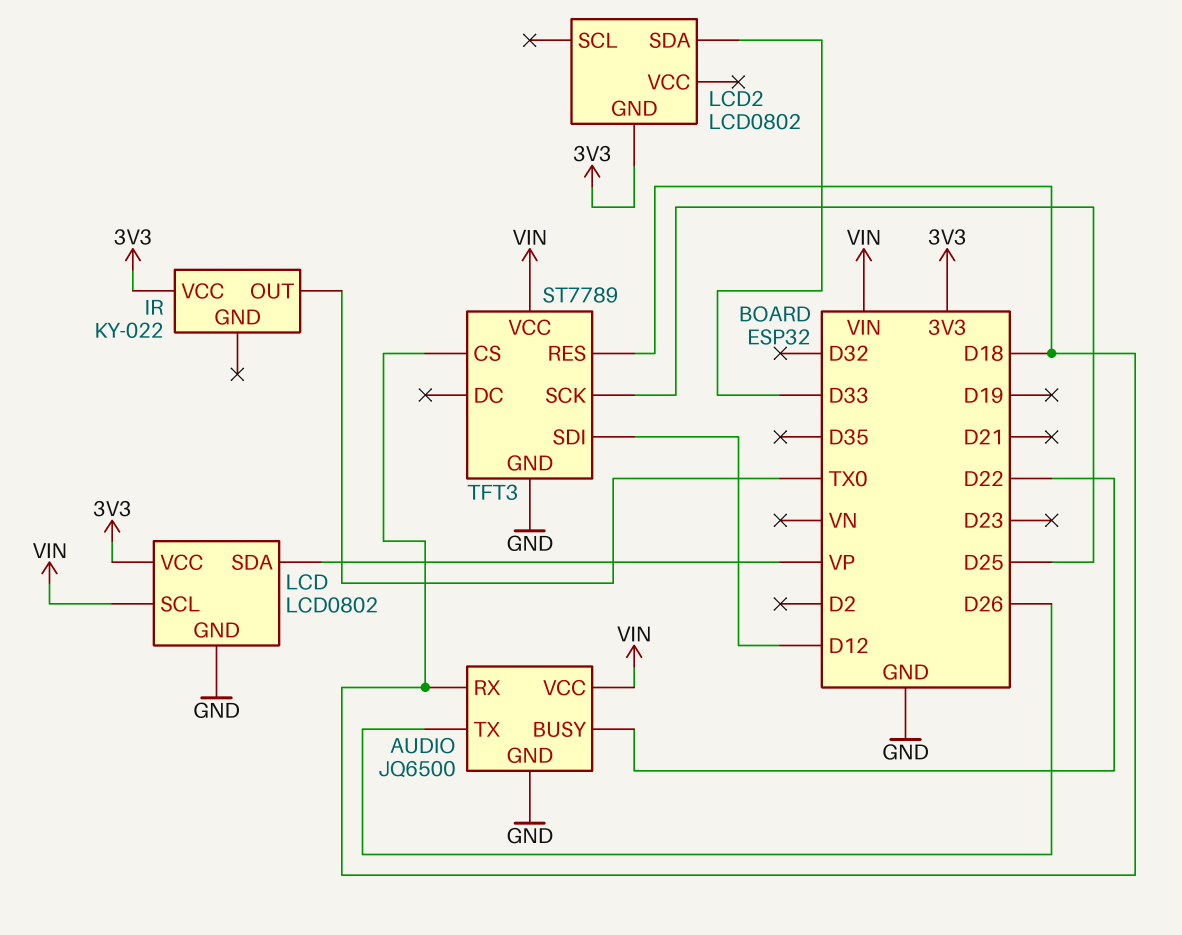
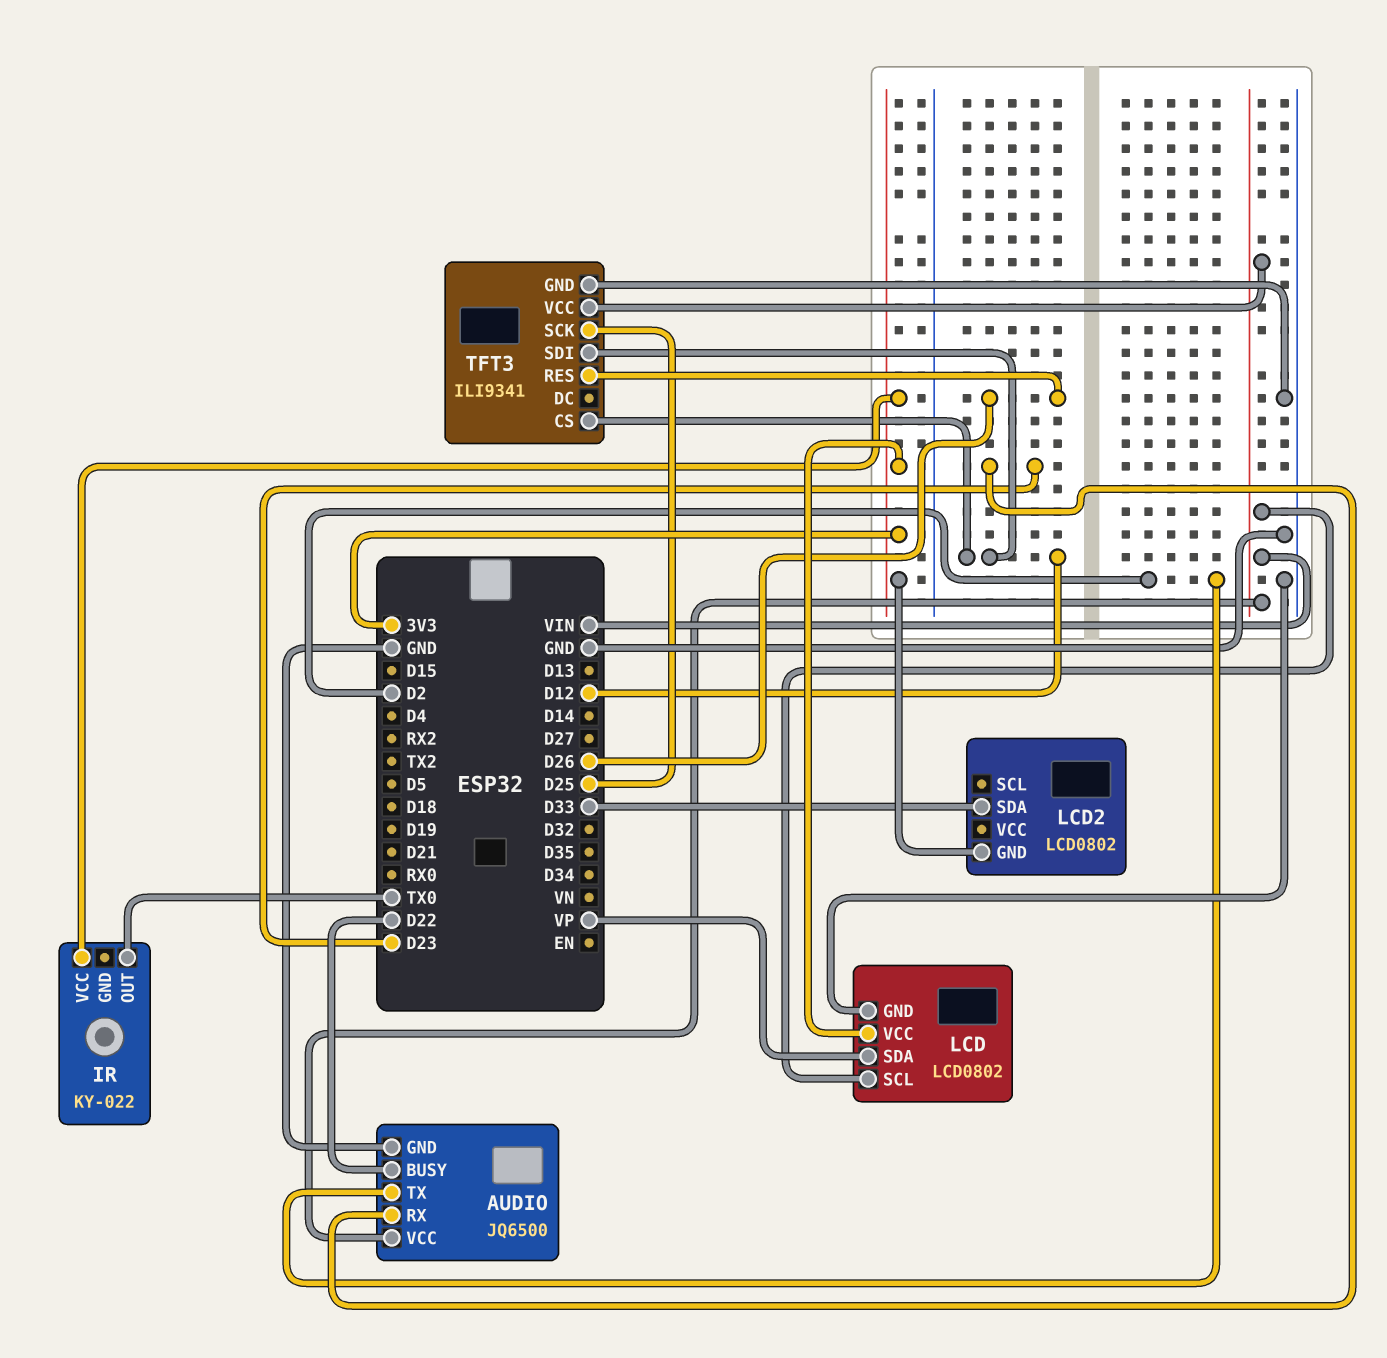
AUDIO pin RX: D18 -> D23
AUDIO pin TX: D26 -> D2
TFT3: ST7789 -> ILI9341
TFT3 pin CS: D18 -> D12
TFT3 pin RES: D18 -> D26

